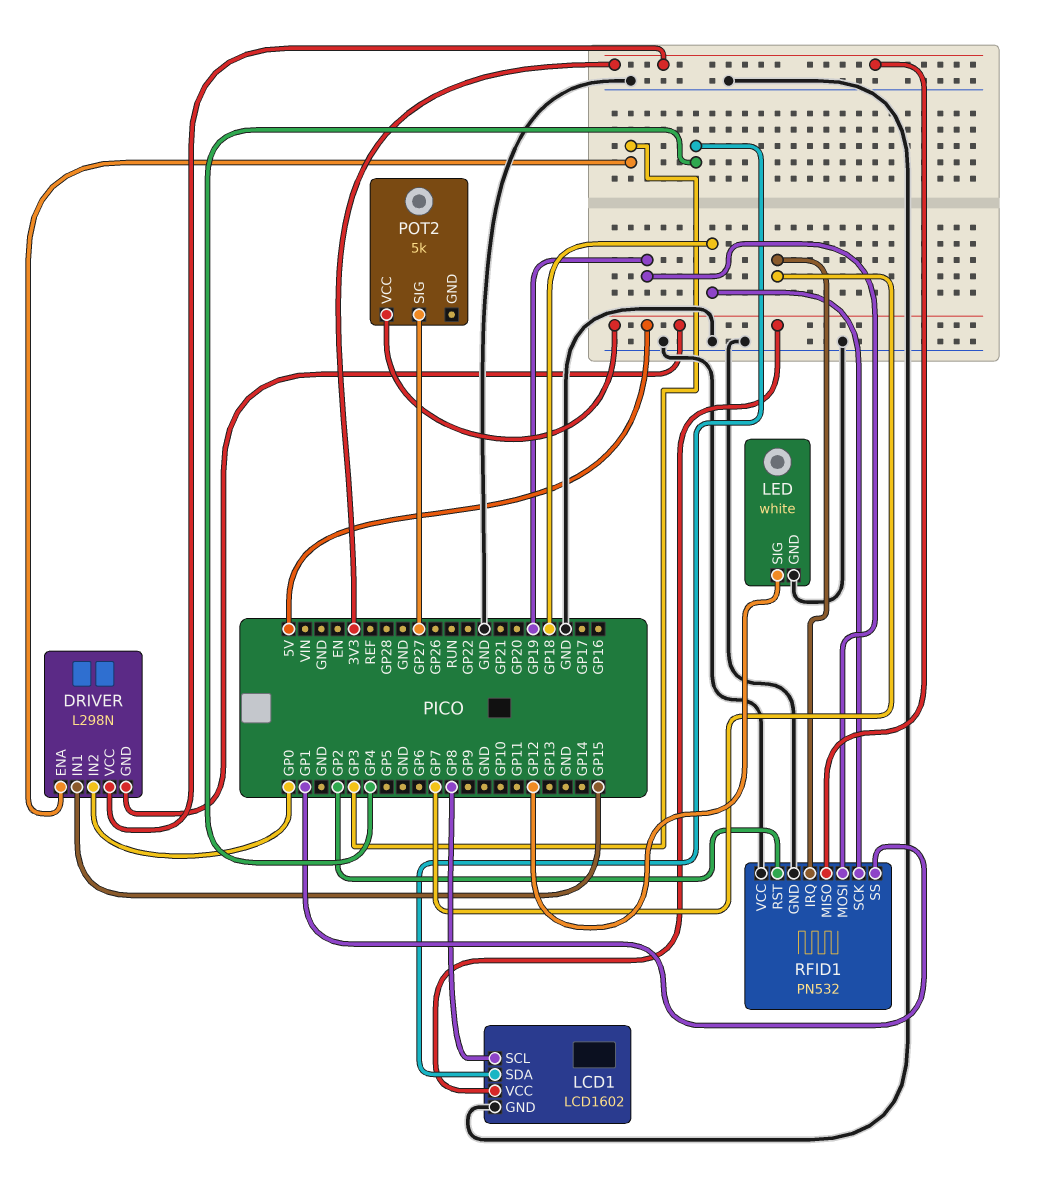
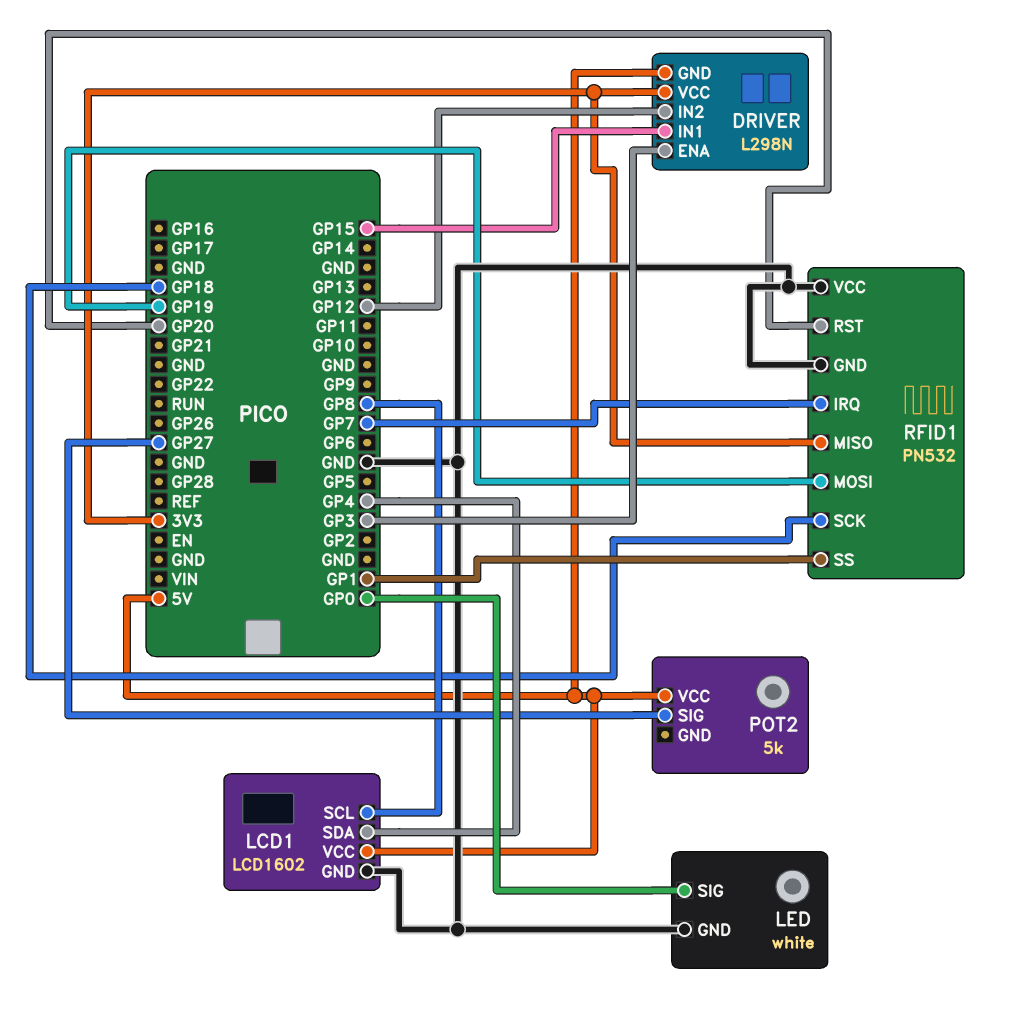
DRIVER pin IN2: GP0 -> GP12
LED pin SIG: GP12 -> GP0
RFID1 pin RST: GP2 -> GP20

